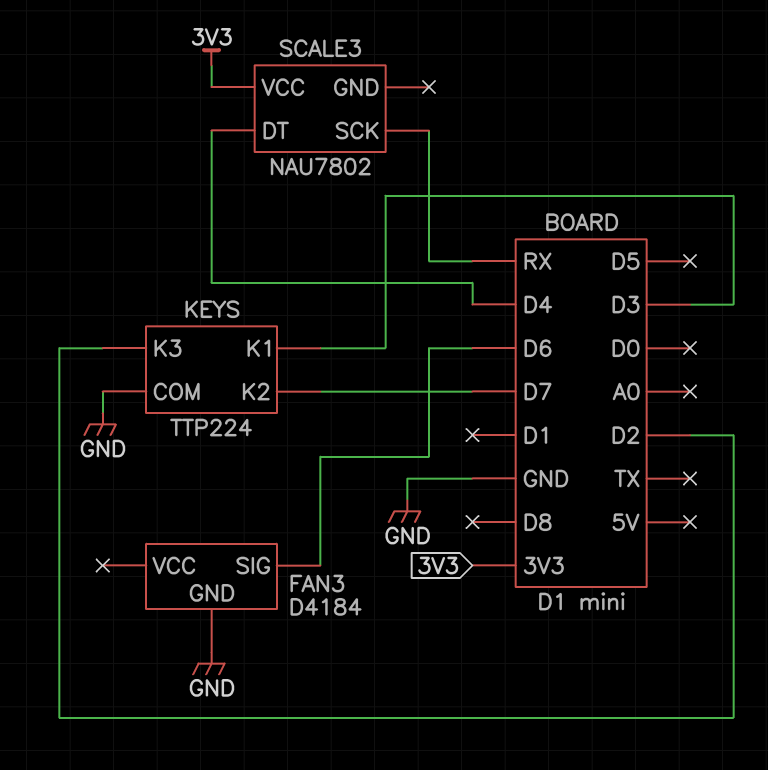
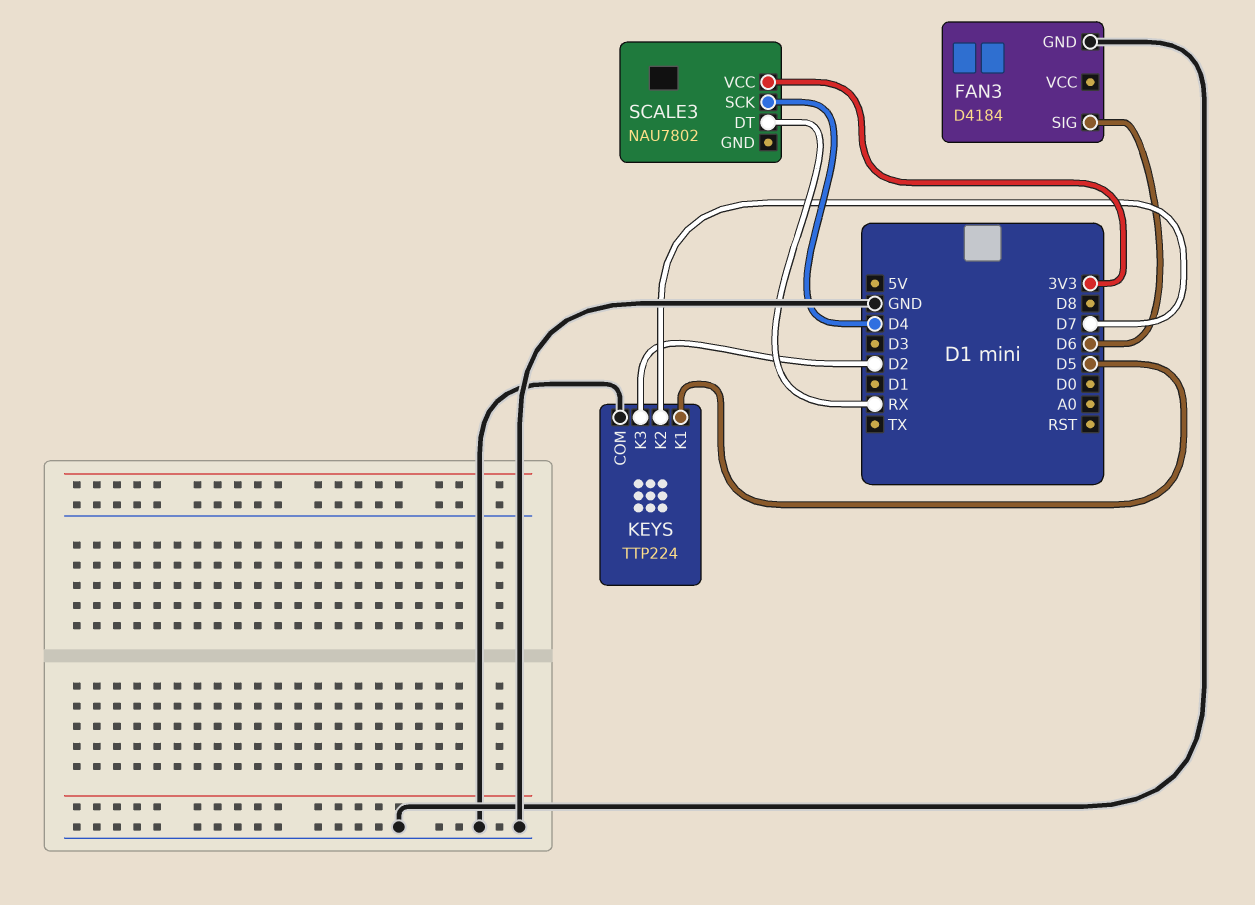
KEYS pin K1: D3 -> D5
SCALE3 pin DT: D4 -> RX
SCALE3 pin SCK: RX -> D4

